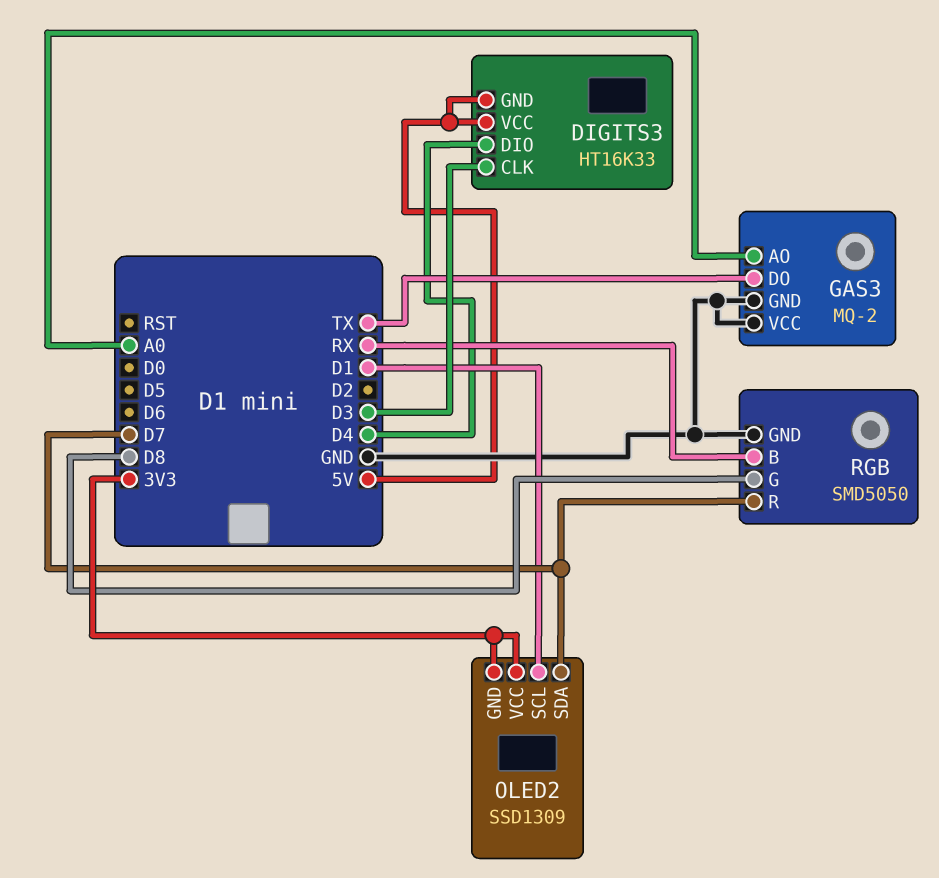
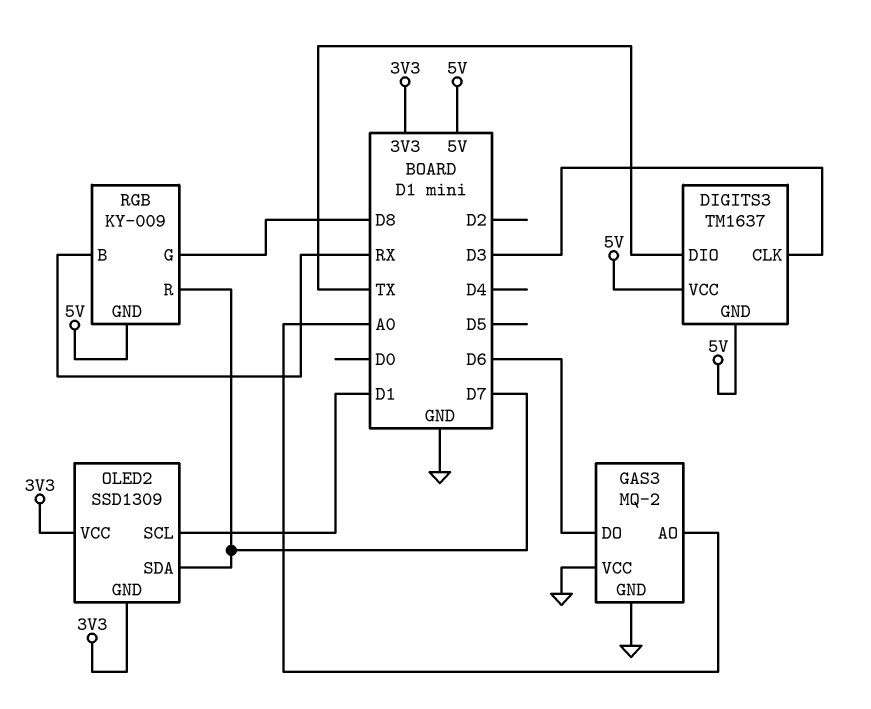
DIGITS3: HT16K33 -> TM1637
DIGITS3 pin DIO: D4 -> TX
GAS3 pin DO: TX -> D6
RGB: SMD5050 -> KY-009
RGB pin GND: GND -> 5V

